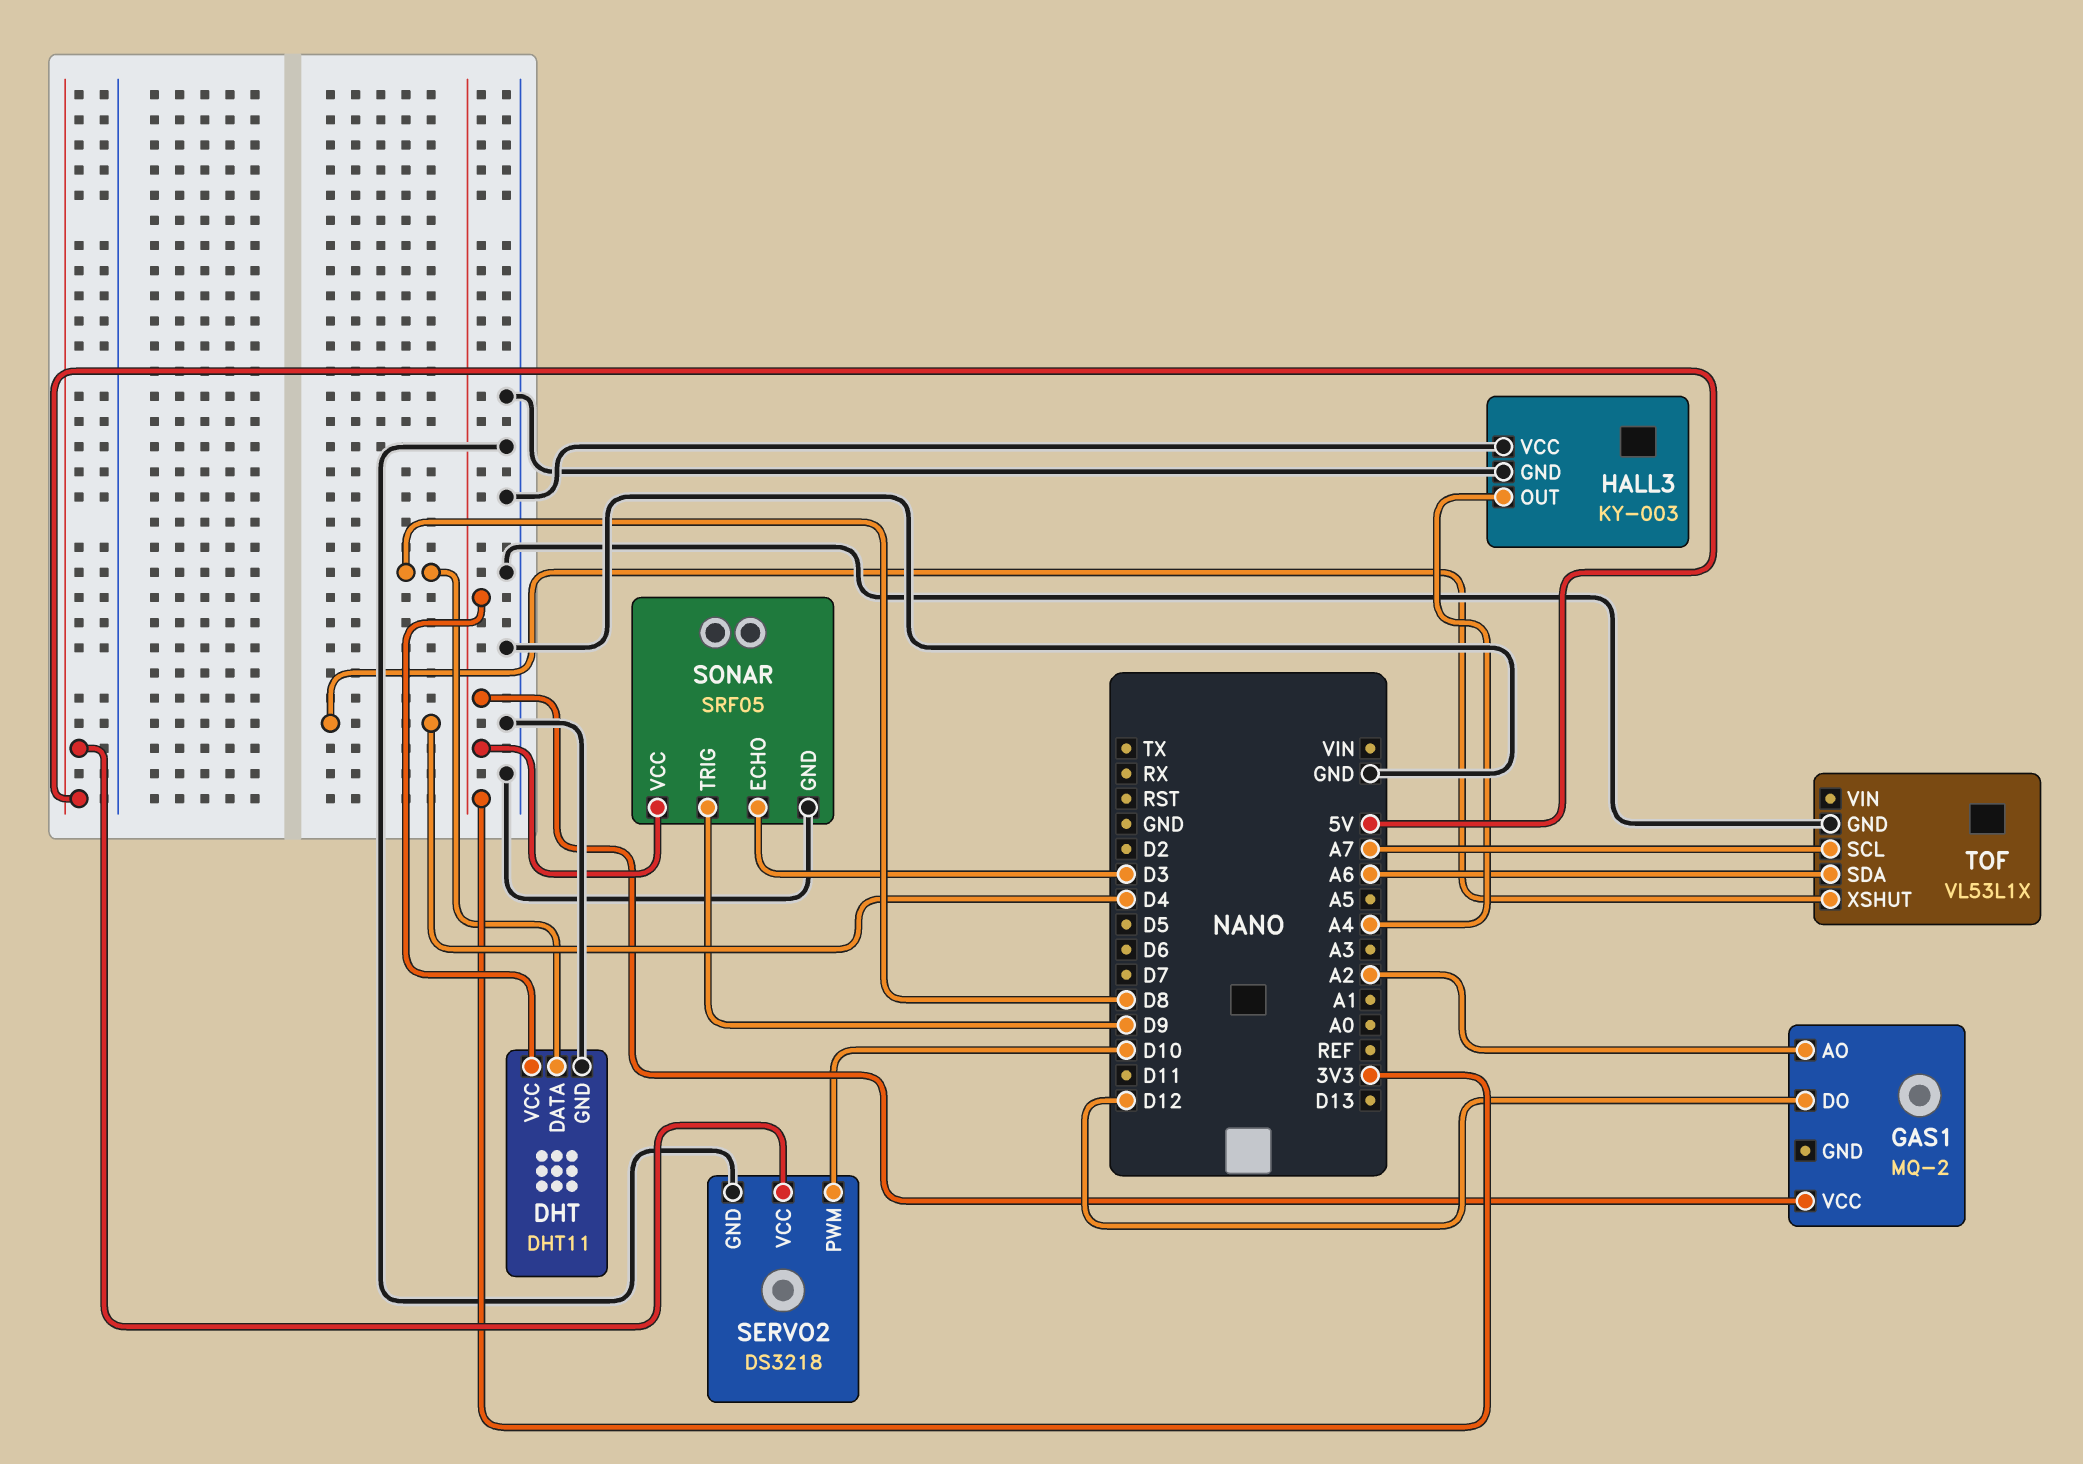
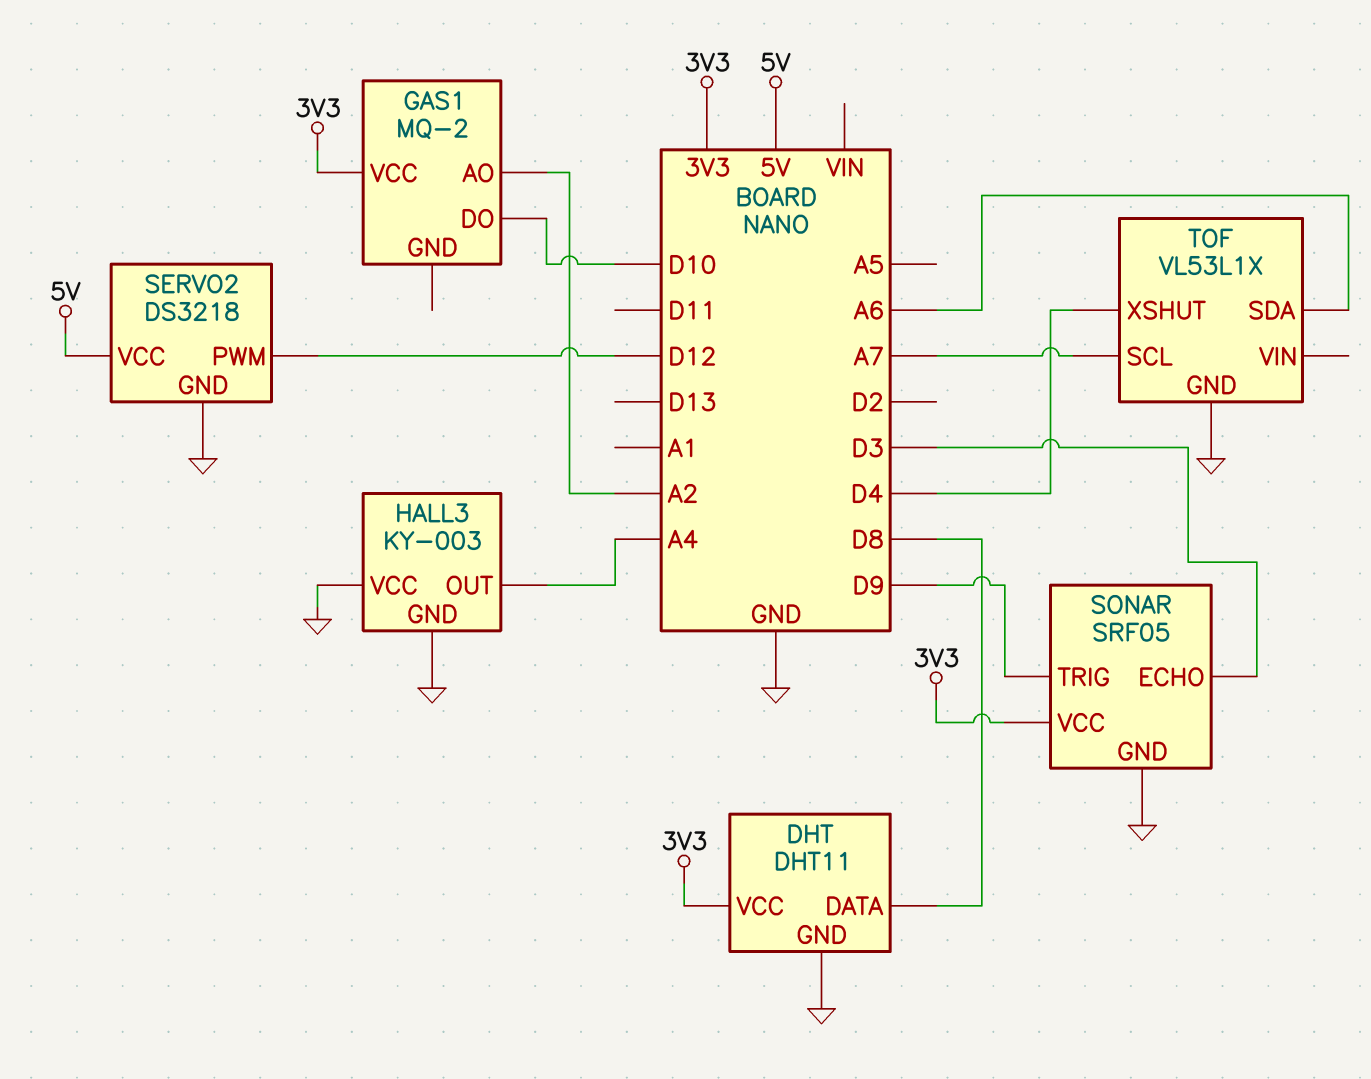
GAS1 pin DO: D12 -> D10
SERVO2 pin PWM: D10 -> D12

